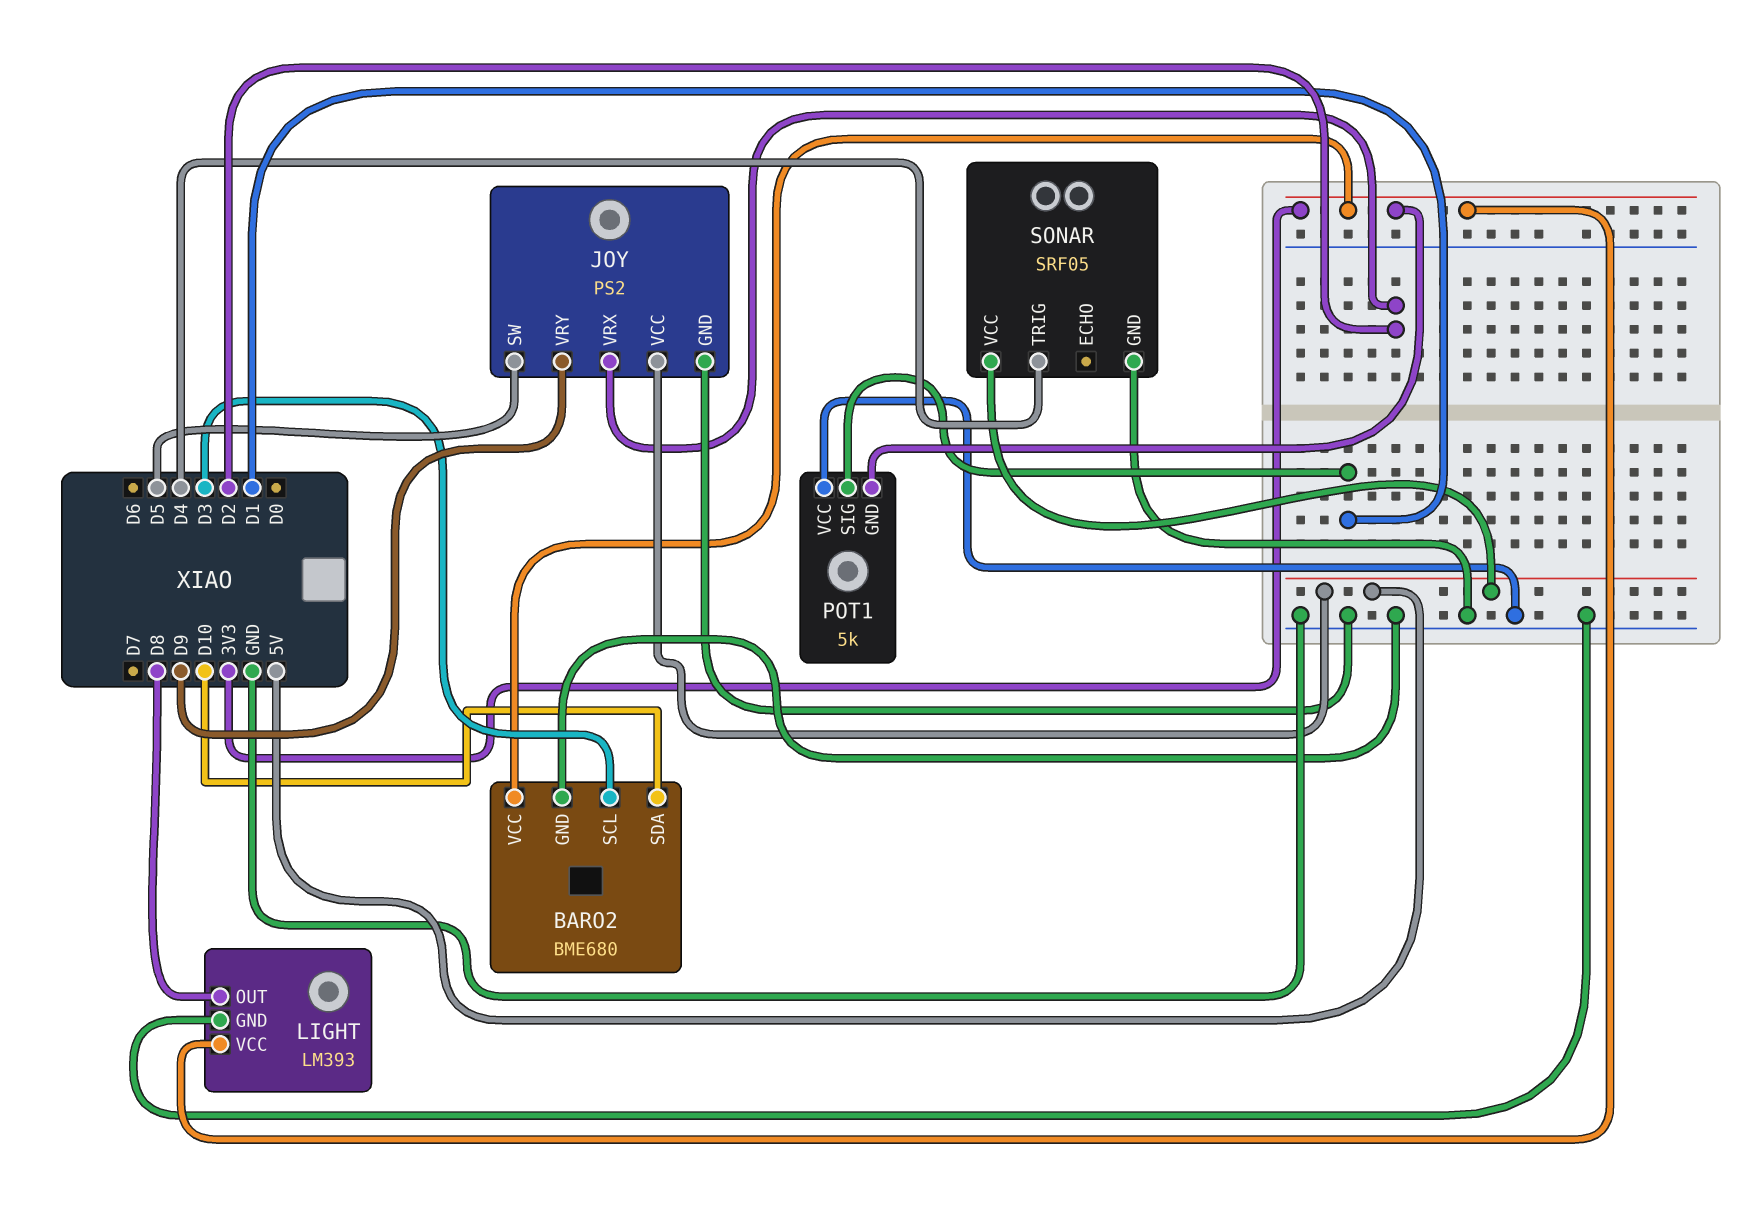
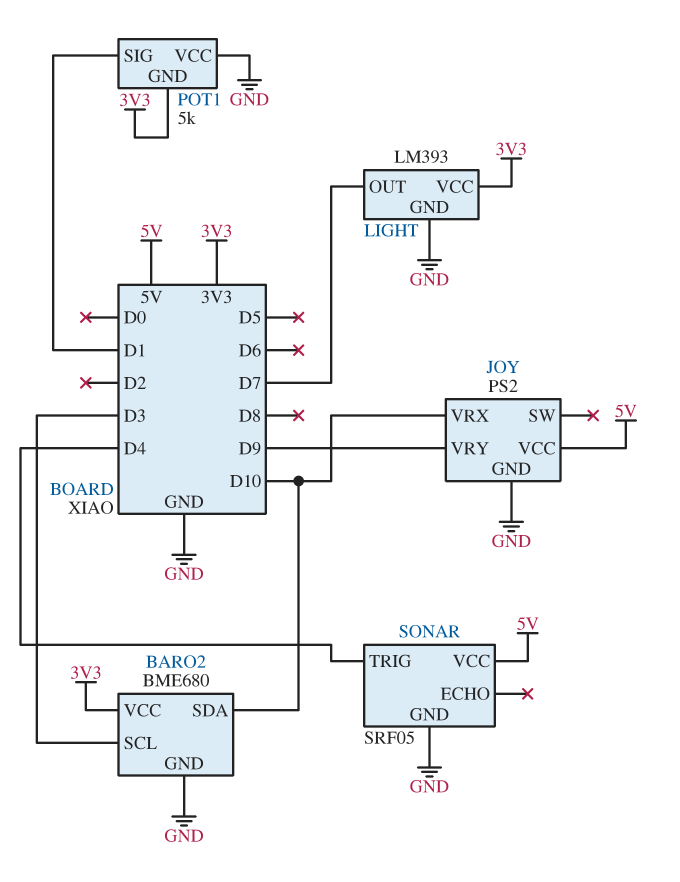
JOY pin SW: D5 -> none
JOY pin VRX: D2 -> D10
LIGHT pin OUT: D8 -> D7

